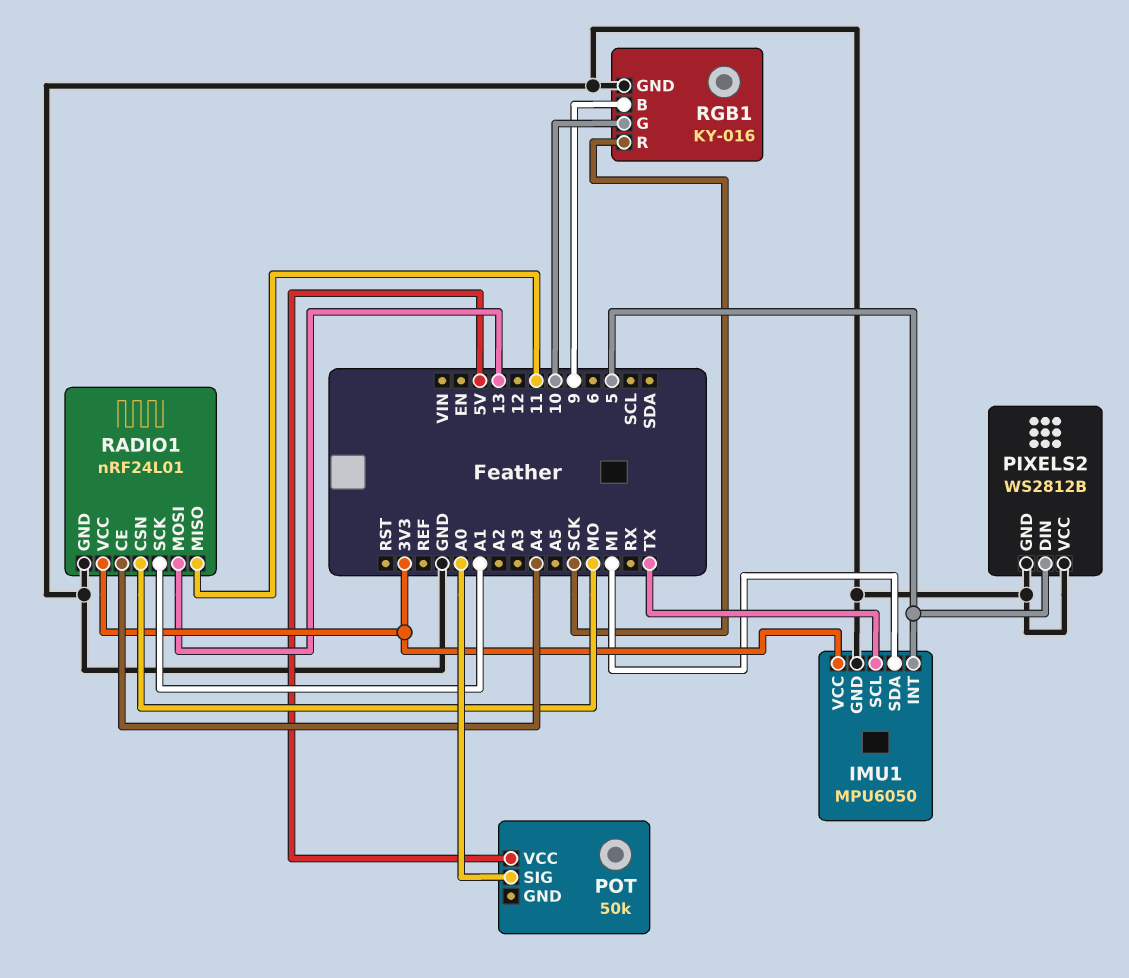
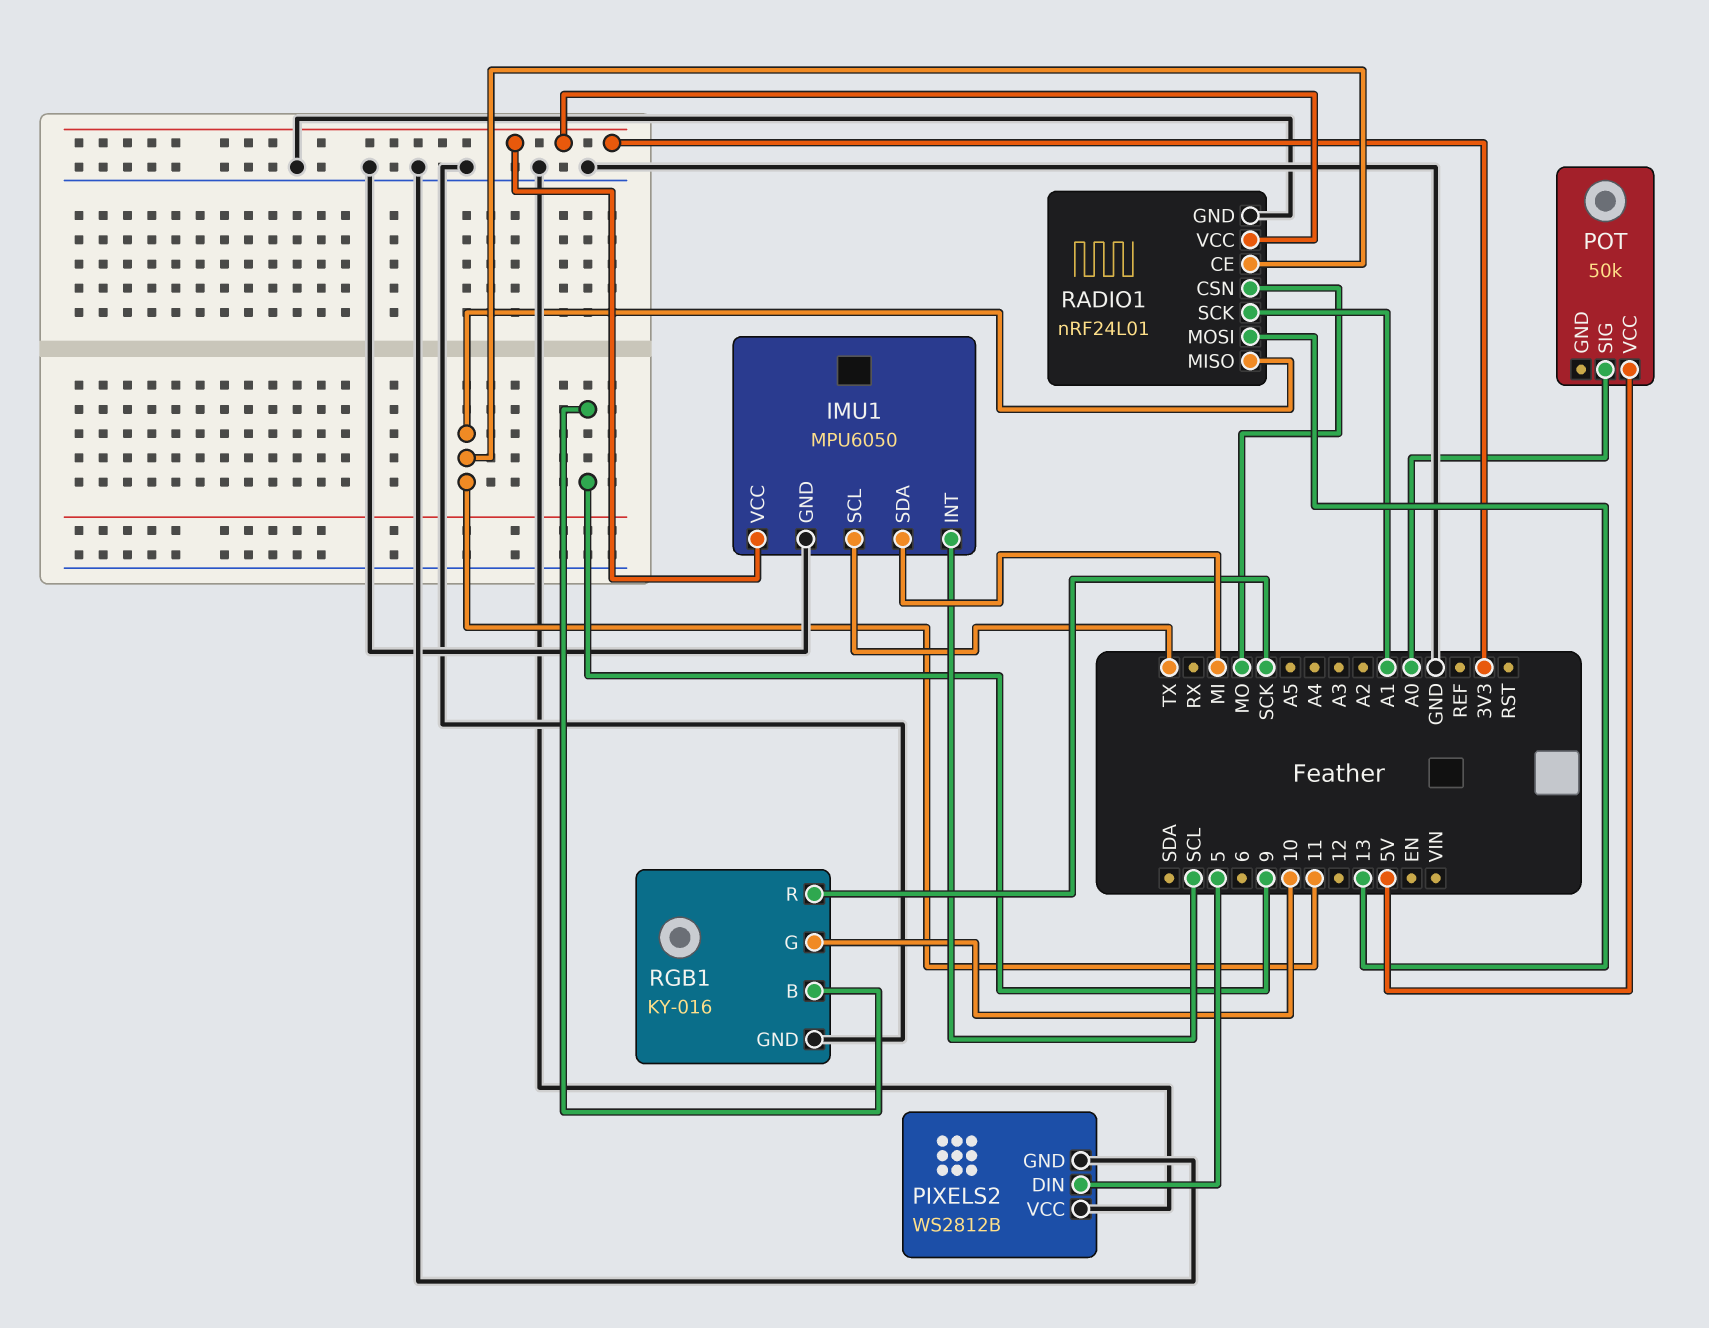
IMU1 pin INT: 5 -> SCL
RADIO1 pin CE: A4 -> 11

